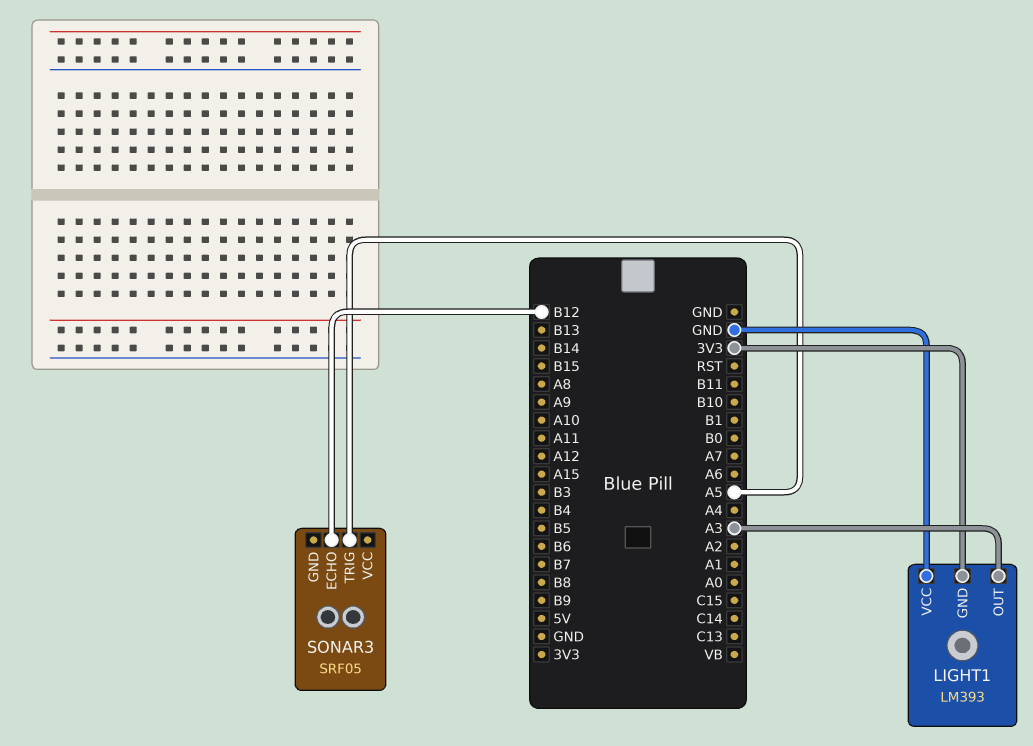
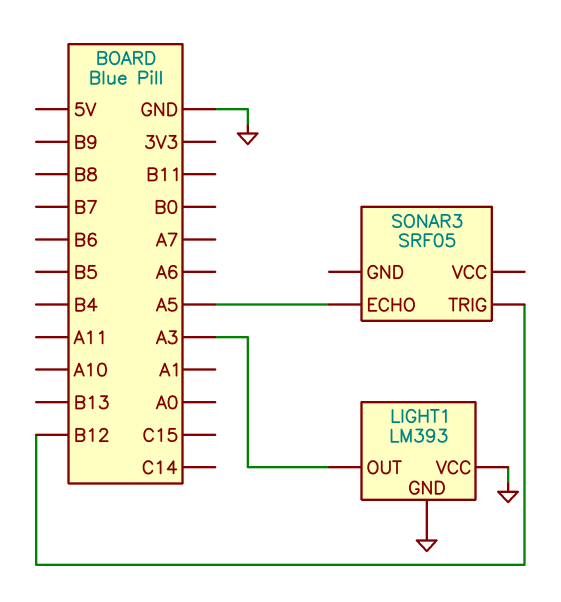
LIGHT1 pin GND: 3V3 -> GND
SONAR3 pin ECHO: B12 -> A5
SONAR3 pin TRIG: A5 -> B12

